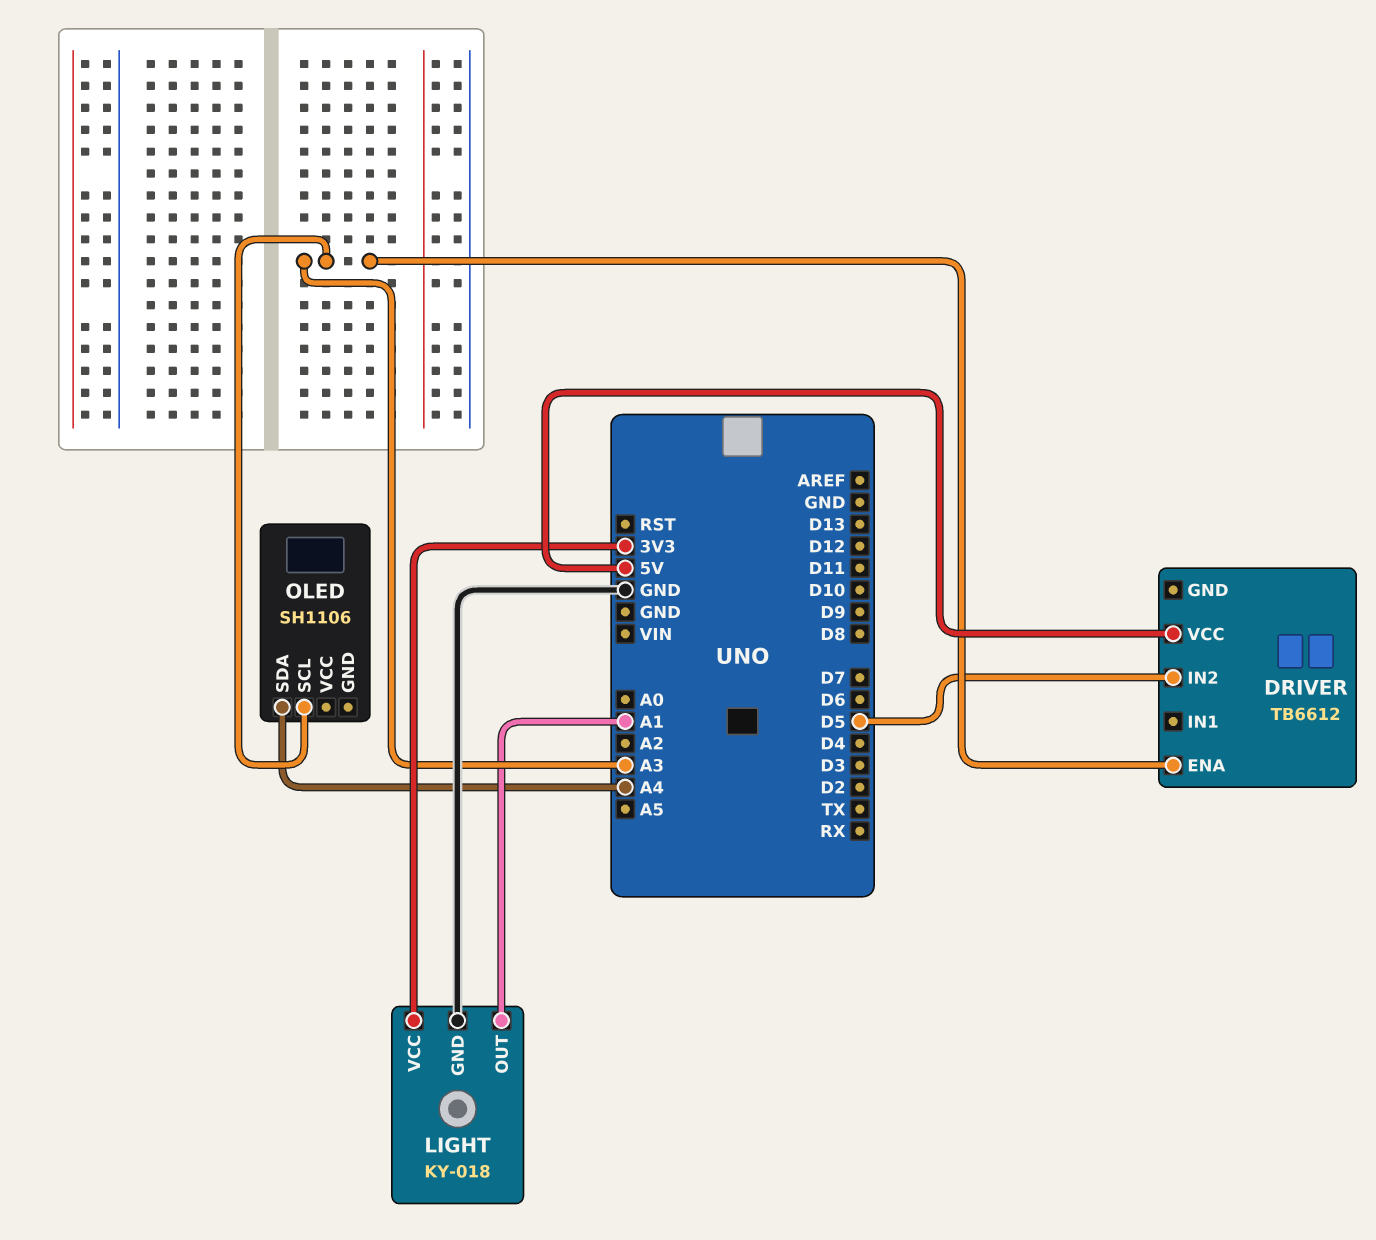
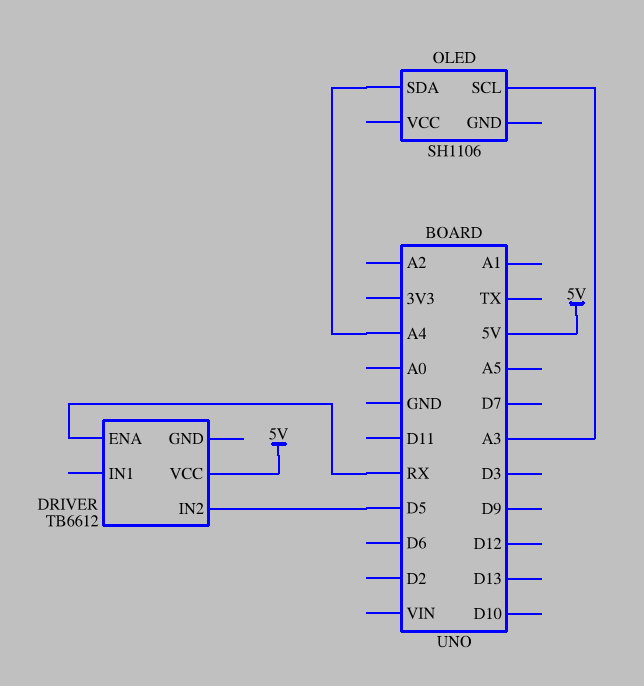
DRIVER pin ENA: A3 -> RX
LIGHT: KY-018 -> none
LIGHT pin GND: GND -> none
LIGHT pin OUT: A1 -> none
LIGHT pin VCC: 3V3 -> none

